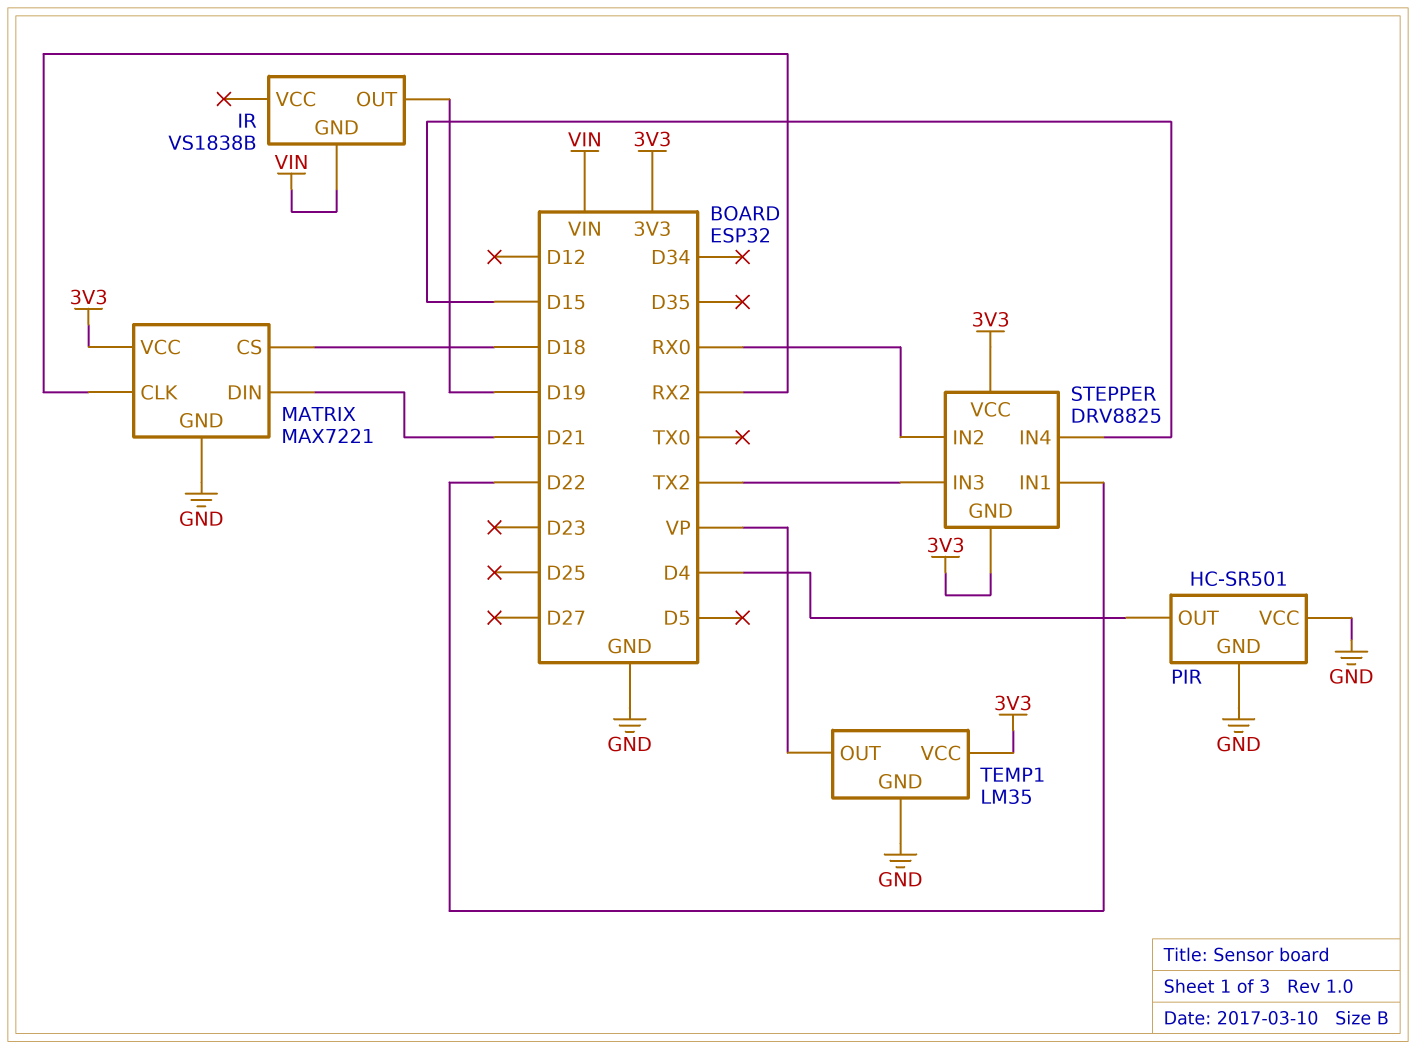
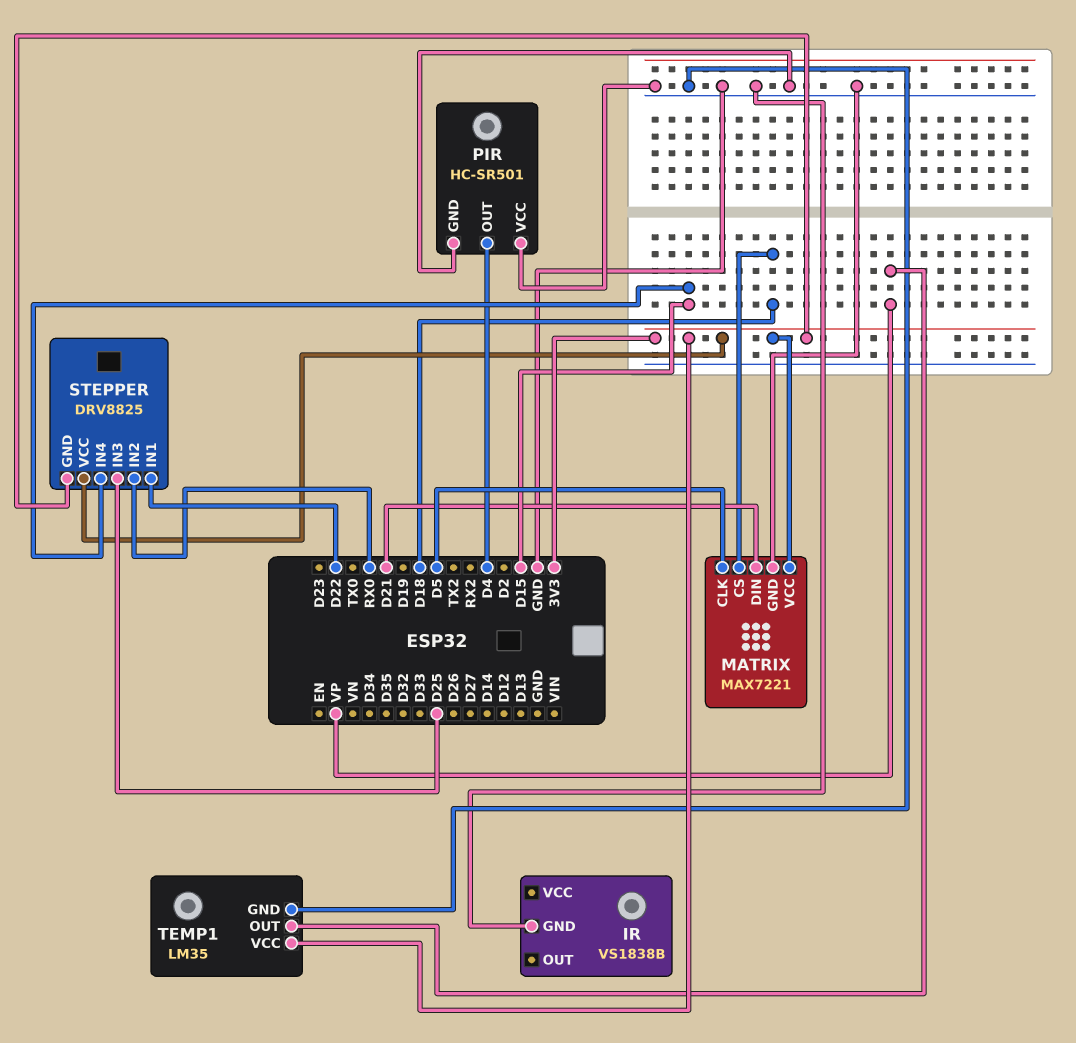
IR pin GND: VIN -> GND
IR pin OUT: D19 -> none
MATRIX pin CLK: RX2 -> D5
STEPPER pin IN3: TX2 -> D25

